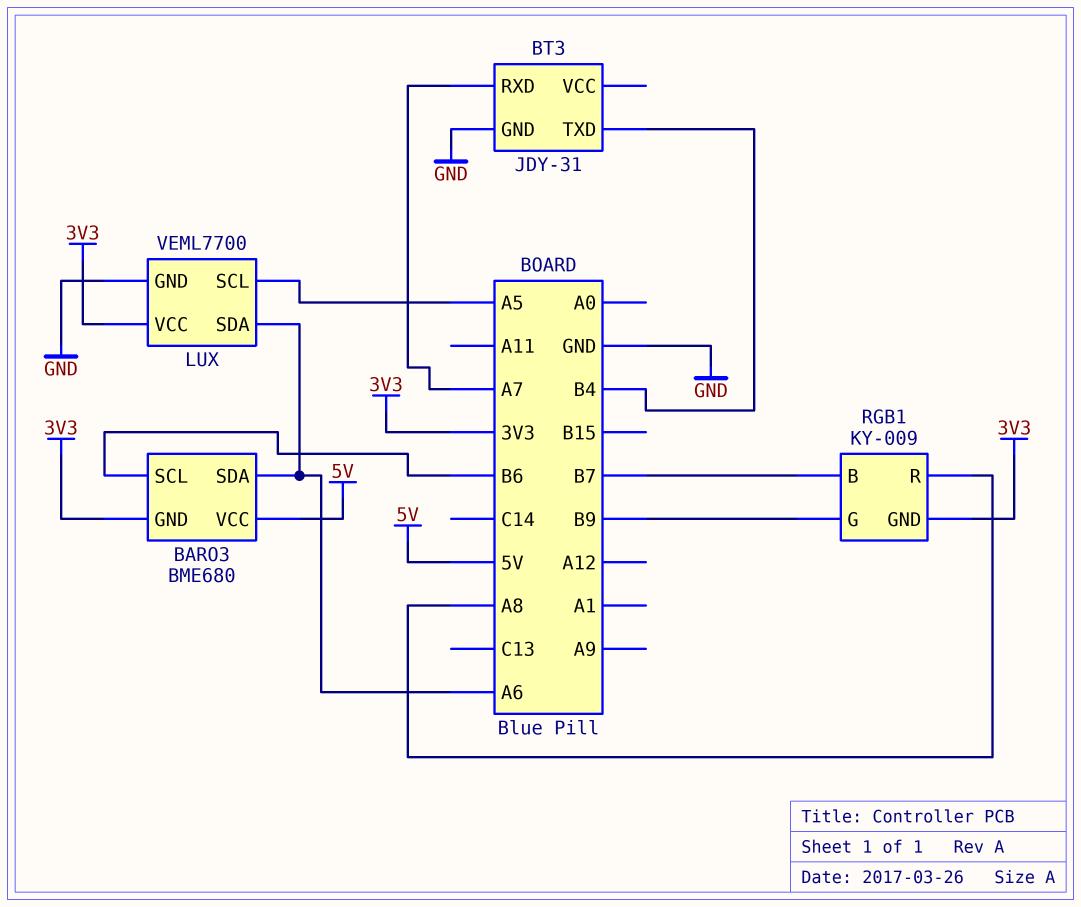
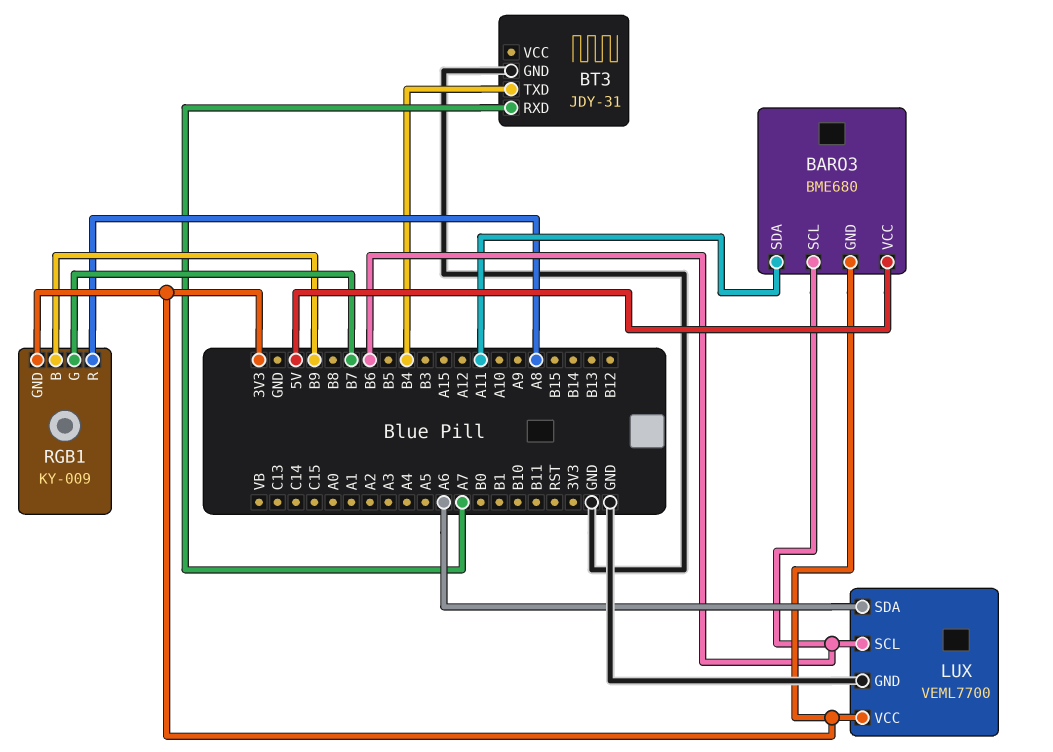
BARO3 pin SDA: A6 -> A11
LUX pin SCL: A5 -> B6
RGB1 pin B: B7 -> B9
RGB1 pin G: B9 -> B7

